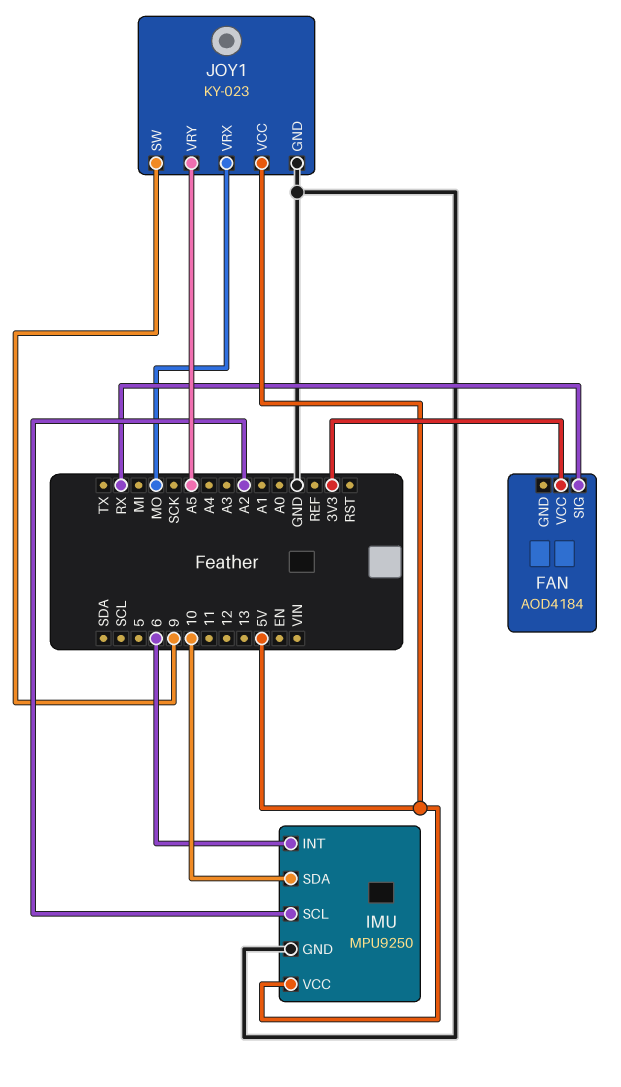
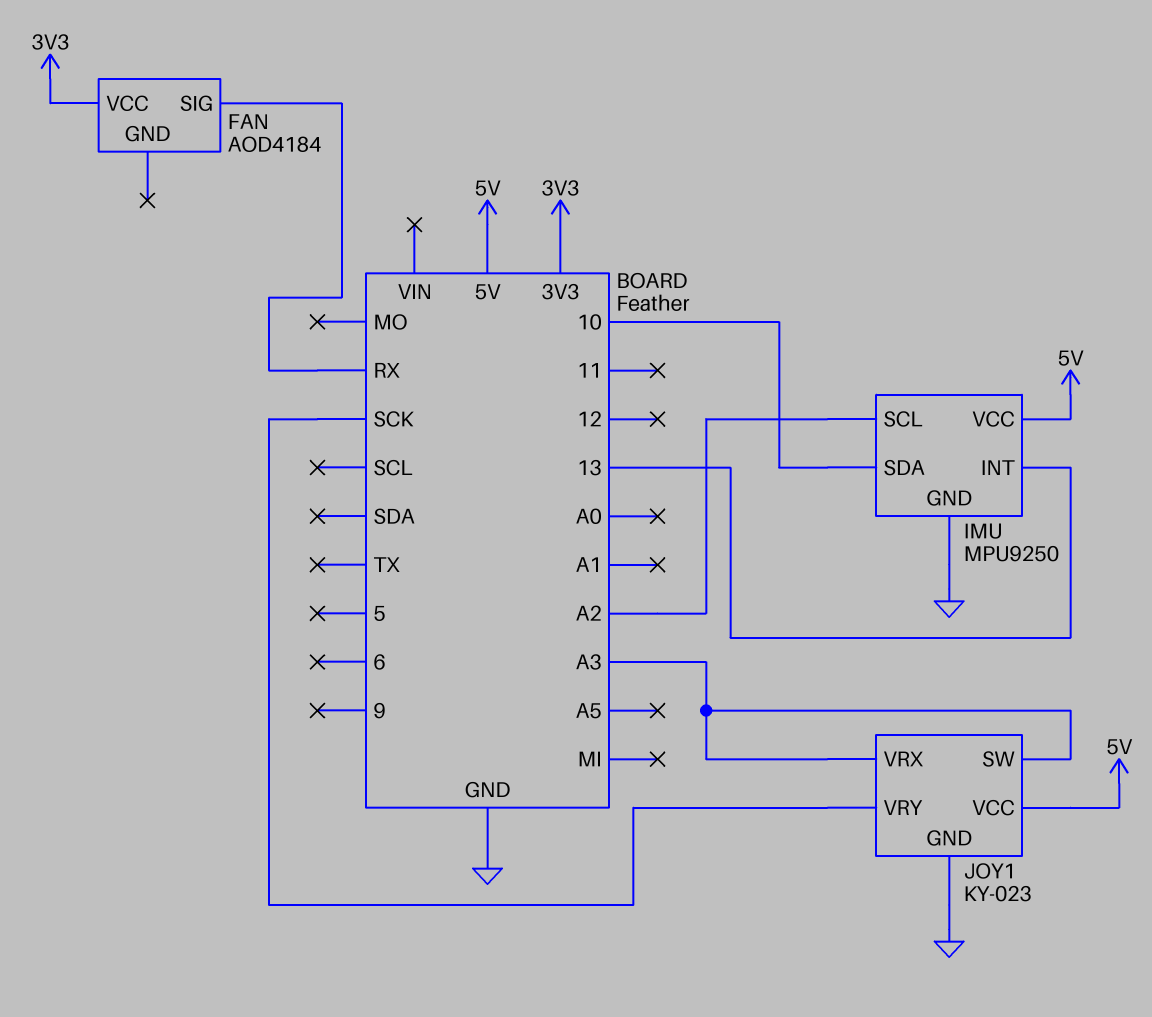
IMU pin INT: 6 -> 13
JOY1 pin SW: 9 -> A3
JOY1 pin VRX: MO -> A3
JOY1 pin VRY: A5 -> SCK

